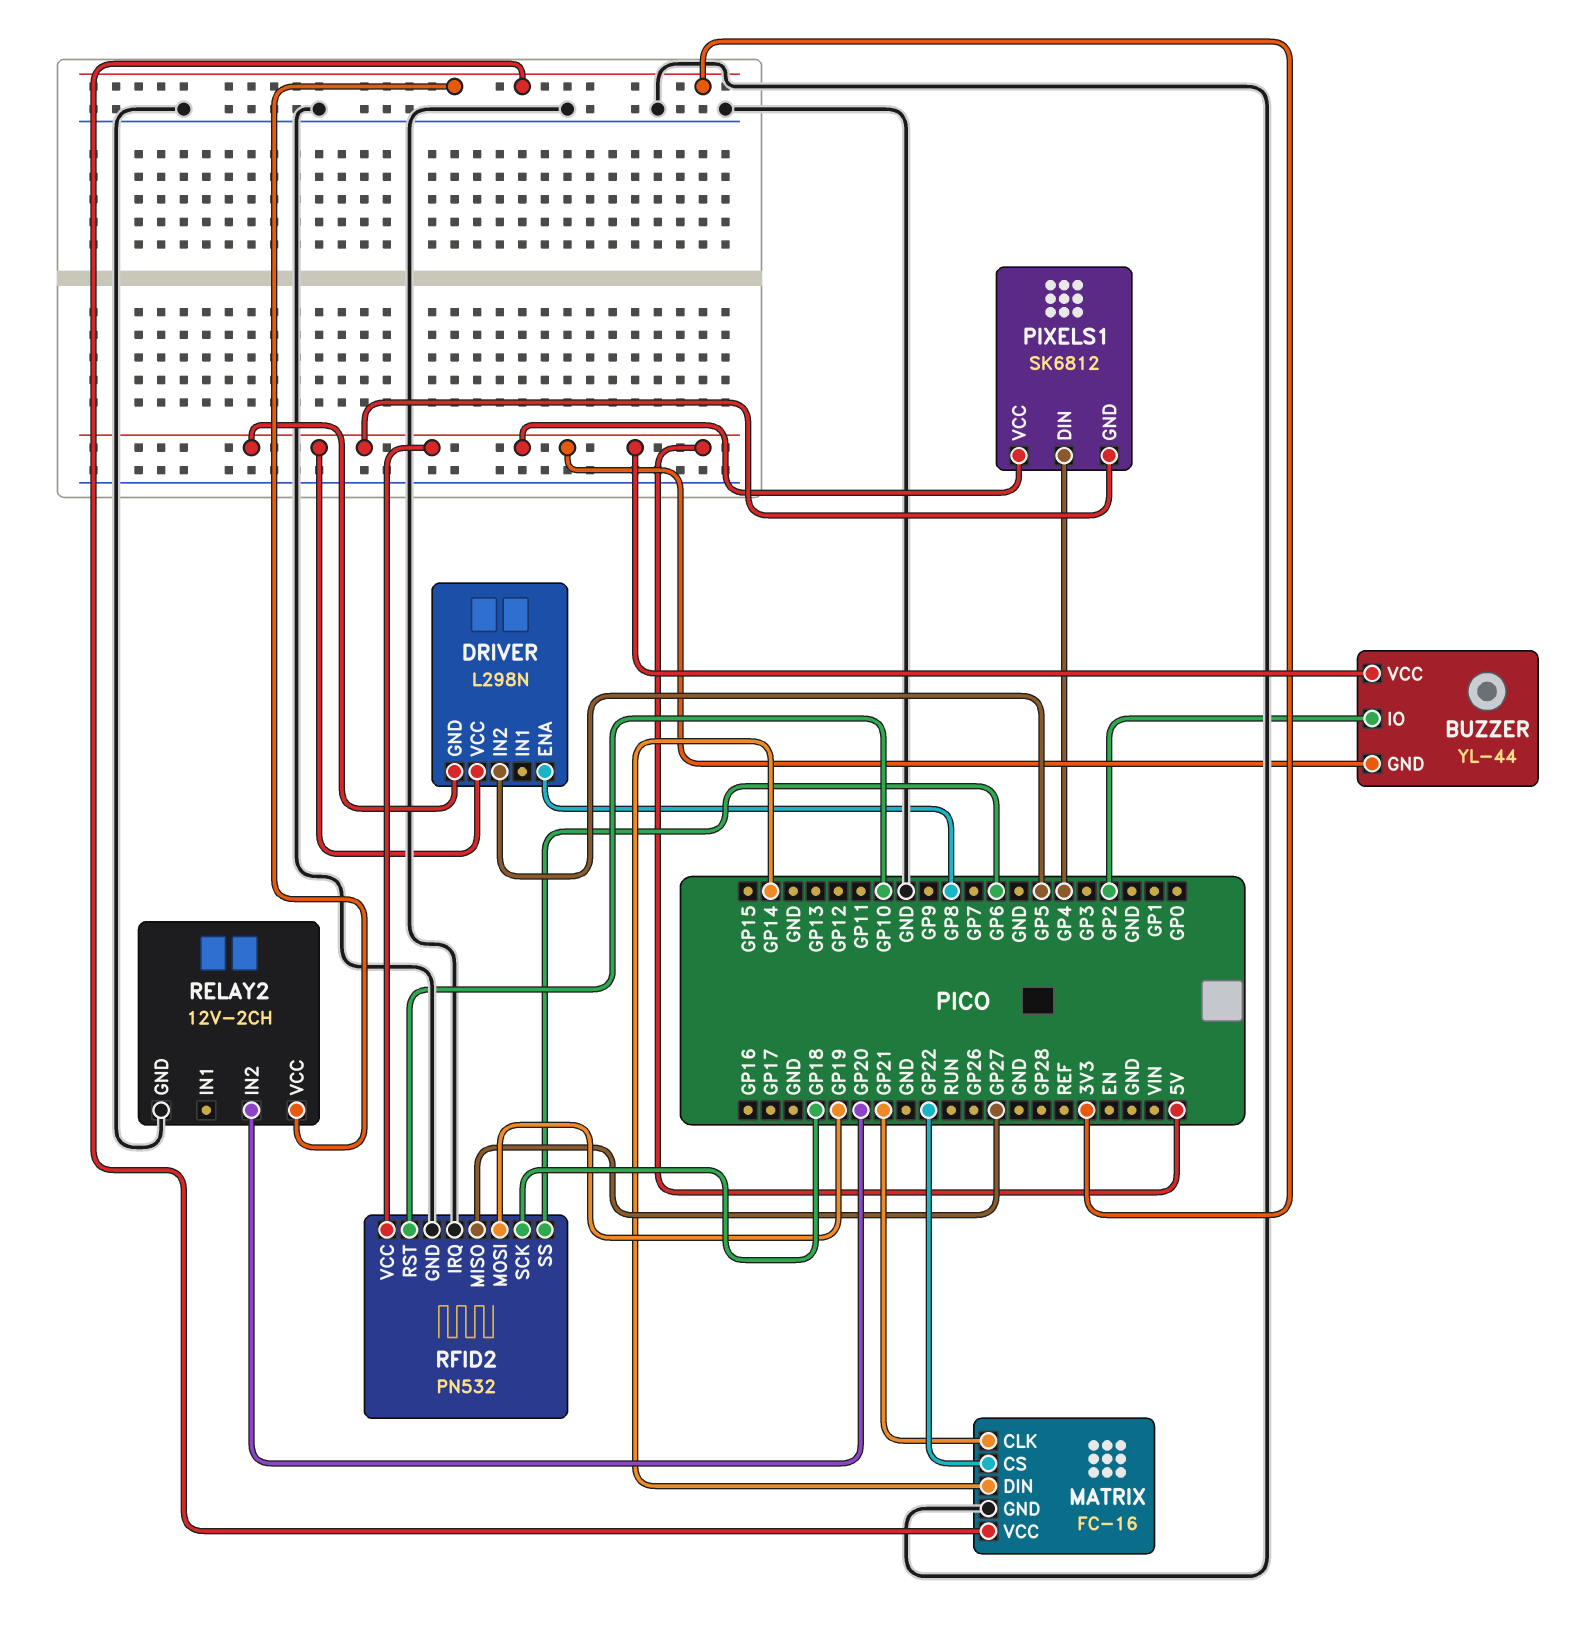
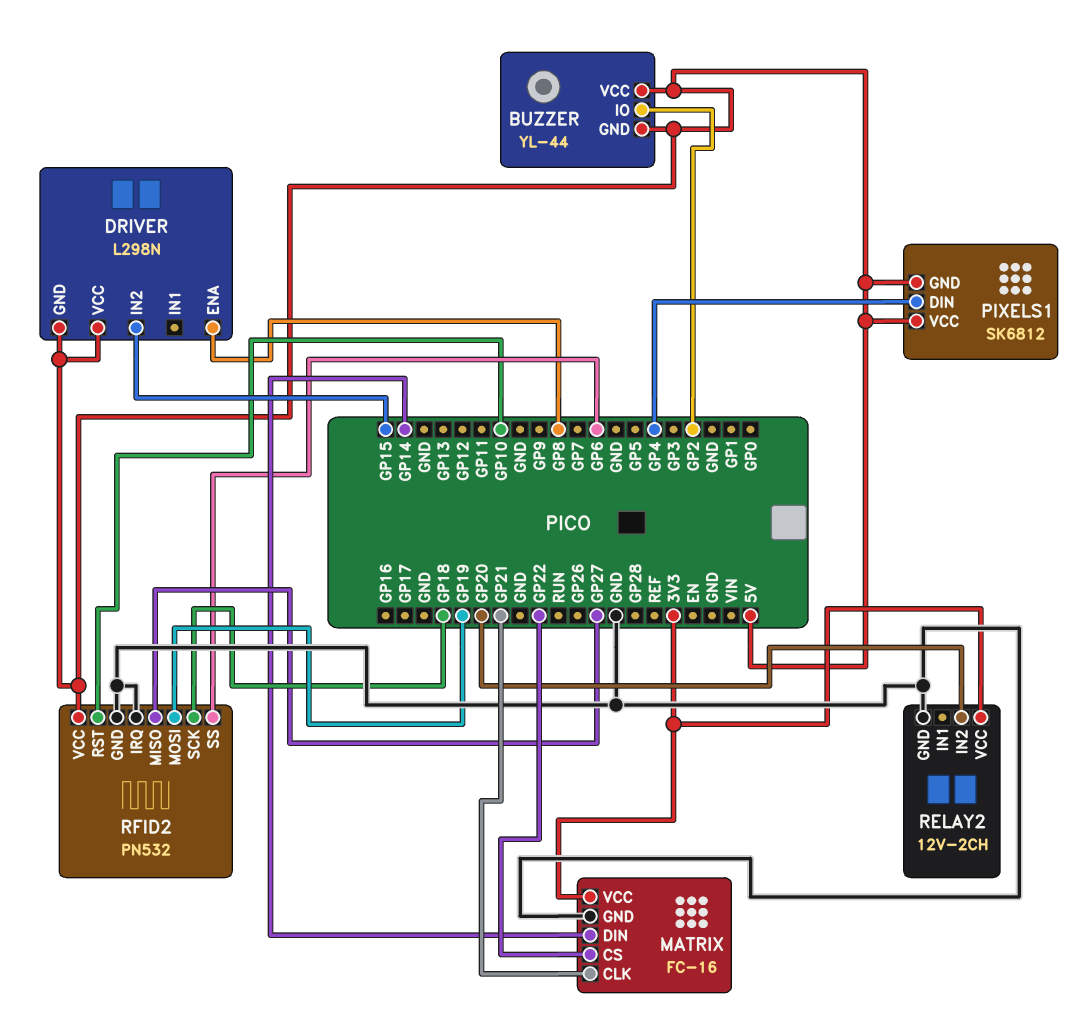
DRIVER pin IN2: GP5 -> GP15

